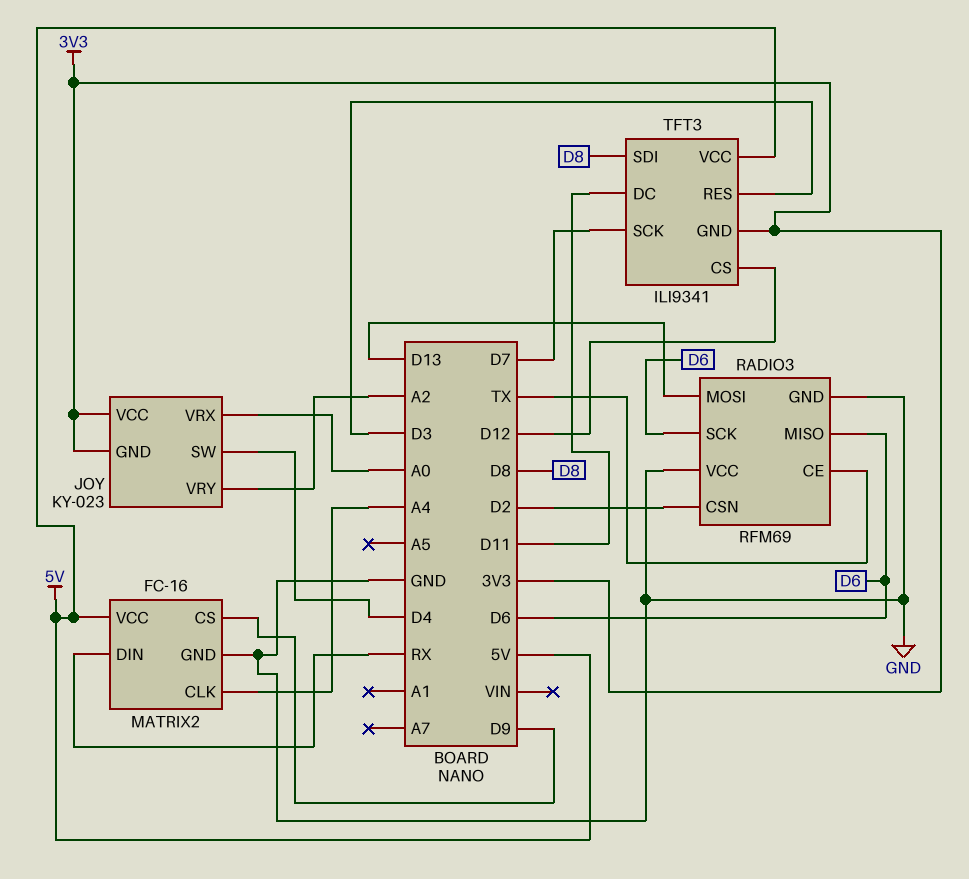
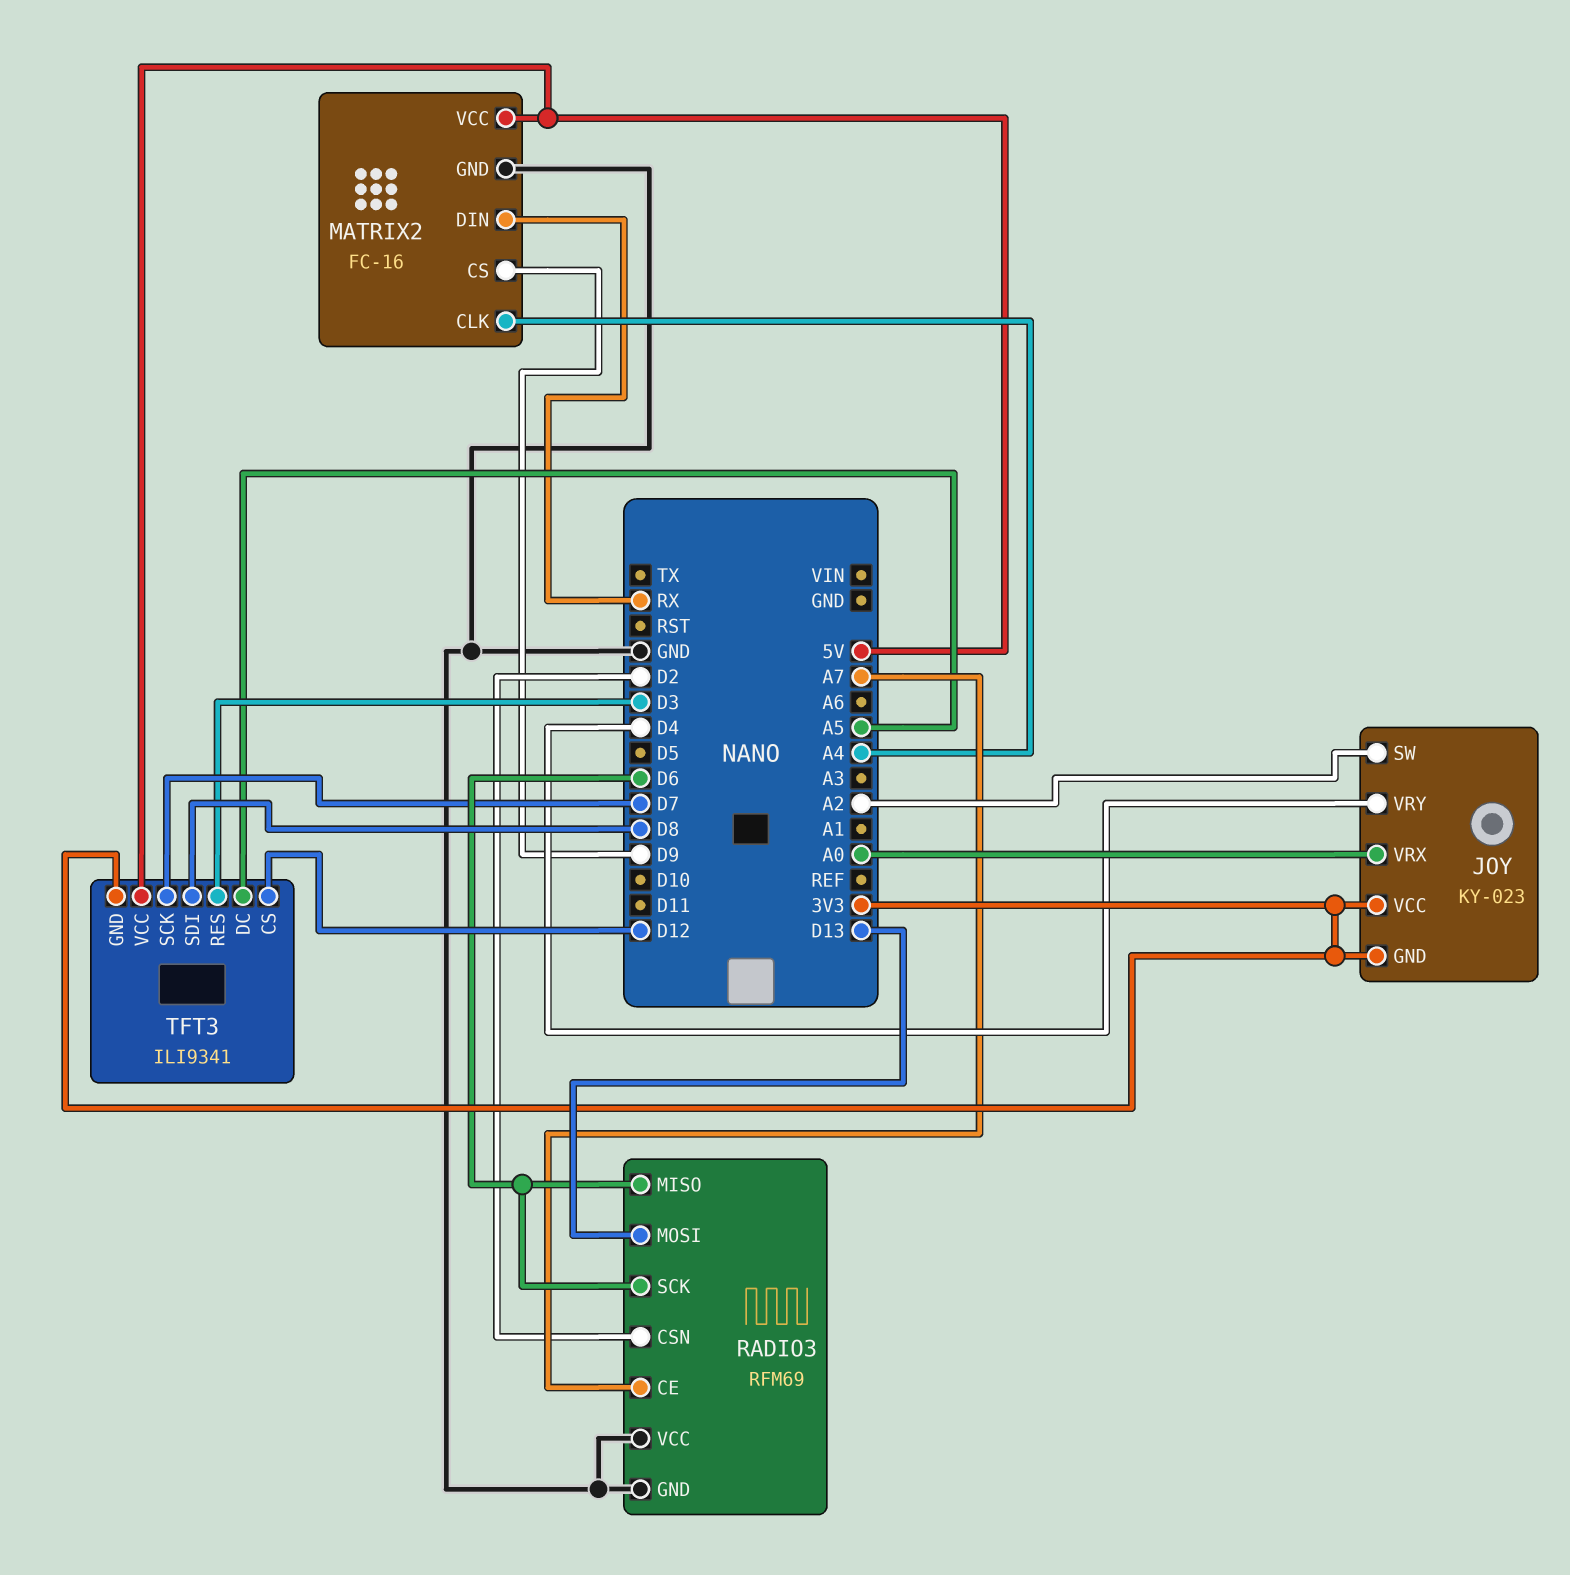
JOY pin SW: D4 -> A2
JOY pin VRY: A2 -> D4
RADIO3 pin CE: TX -> A7
TFT3 pin DC: D11 -> A5

